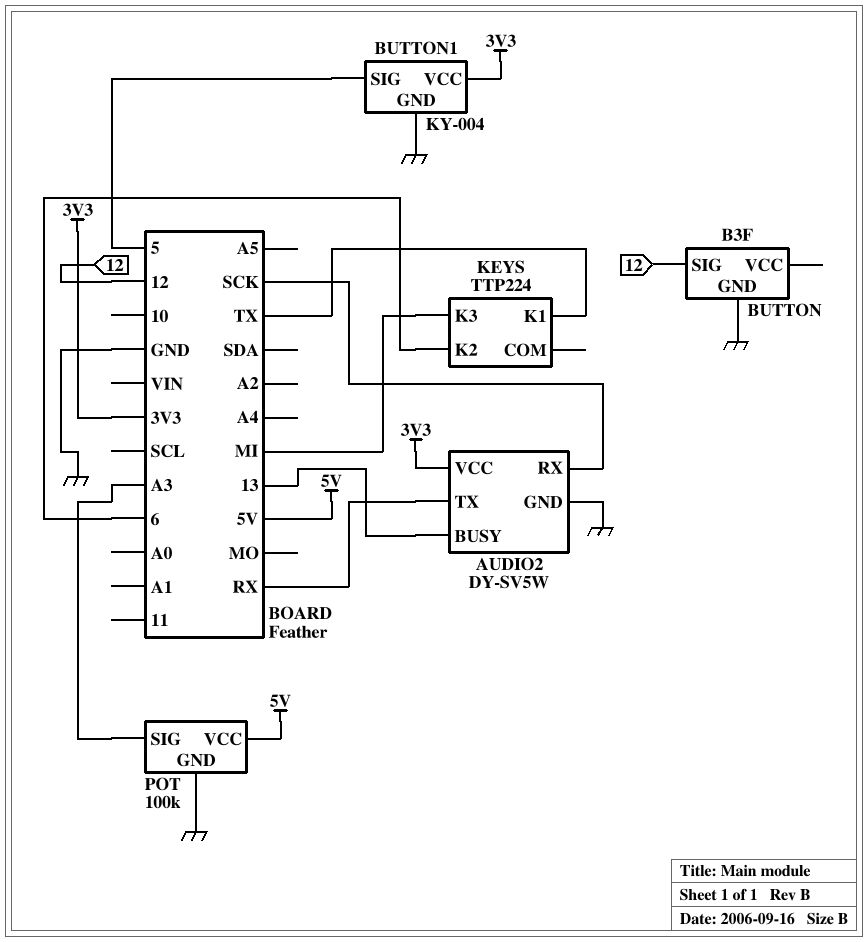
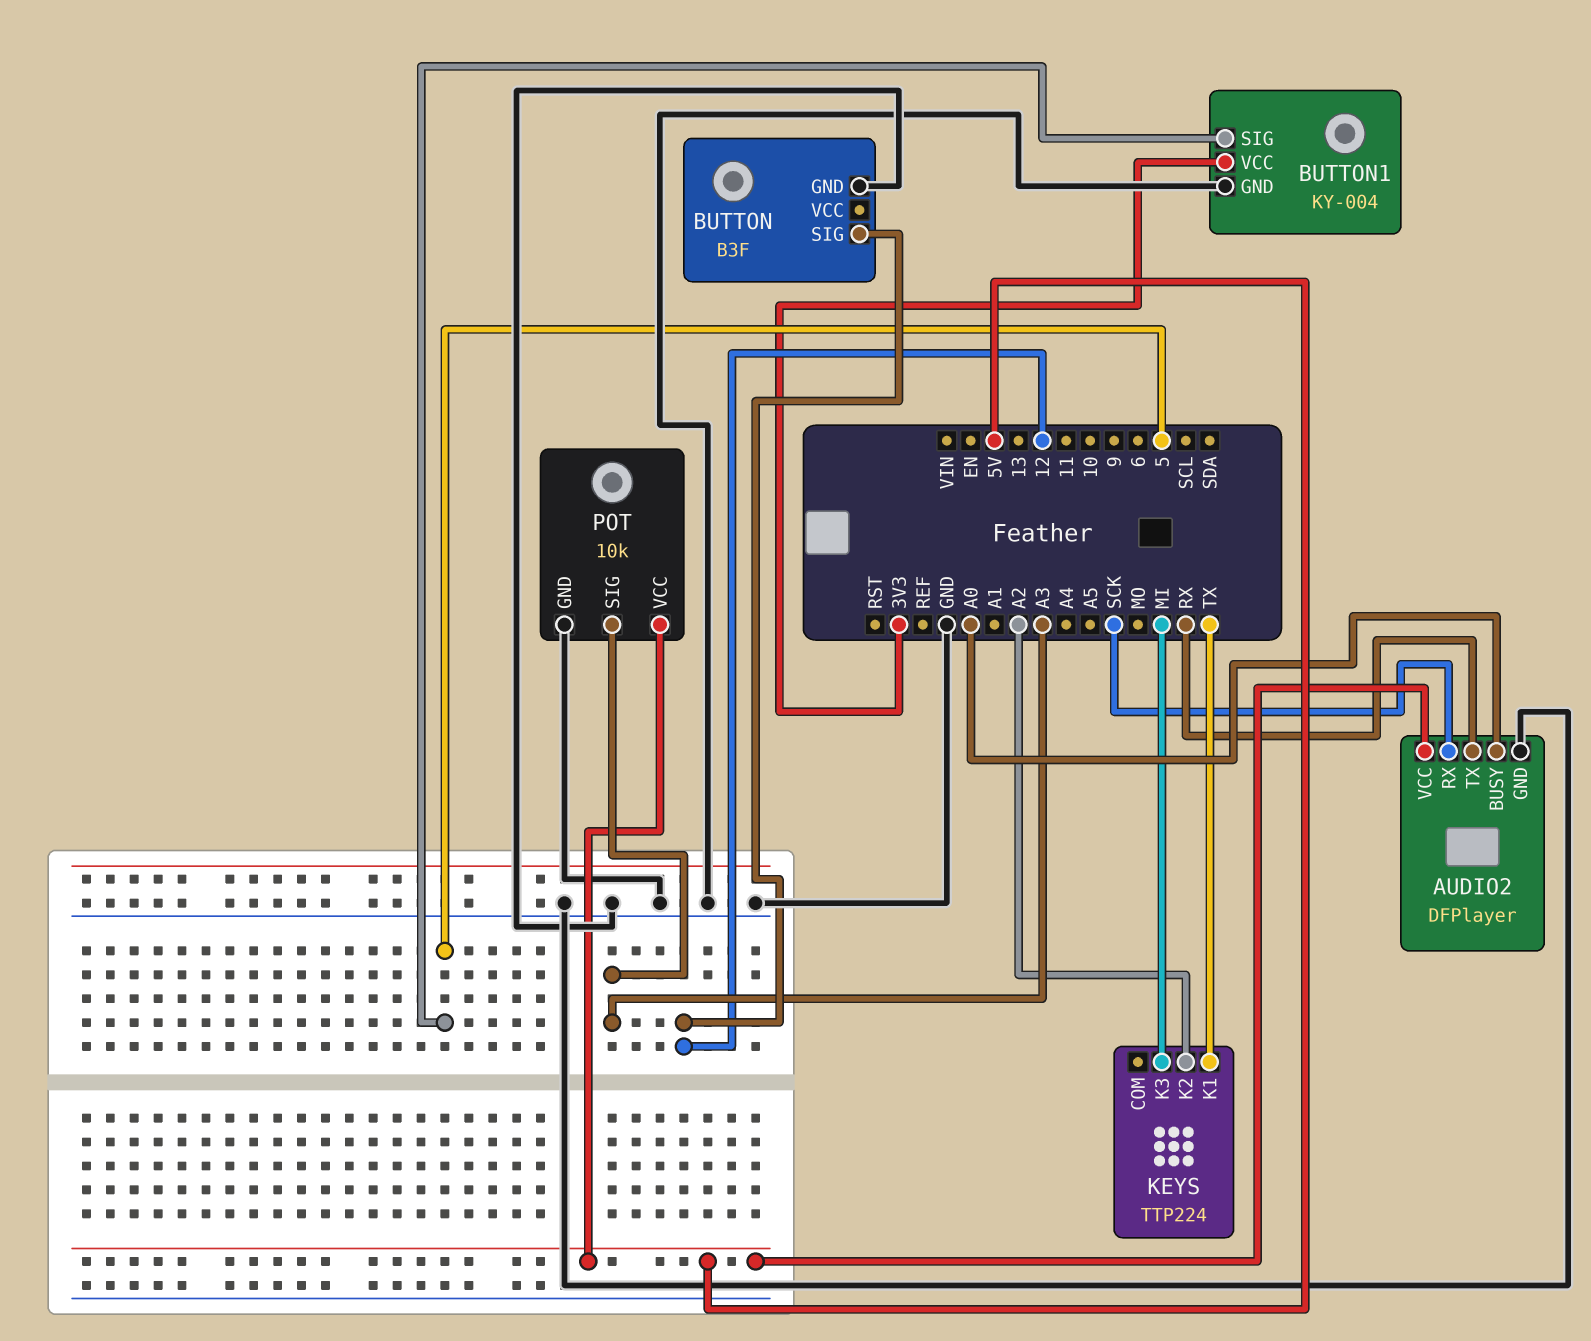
AUDIO2: DY-SV5W -> DFPlayer
AUDIO2 pin BUSY: 13 -> A0
AUDIO2 pin VCC: 3V3 -> 5V
KEYS pin K2: 6 -> A2
POT: 100k -> 10k

